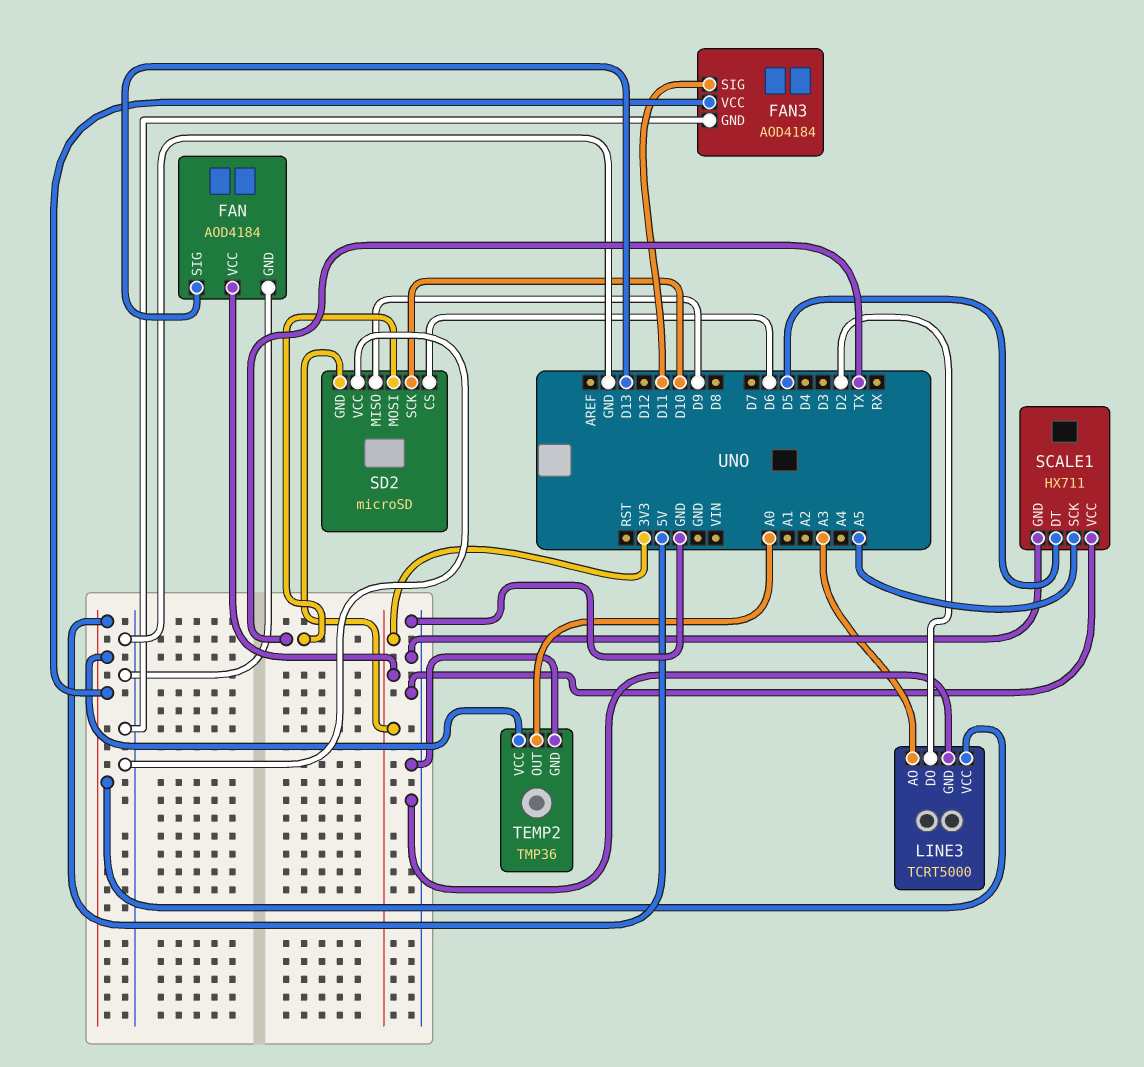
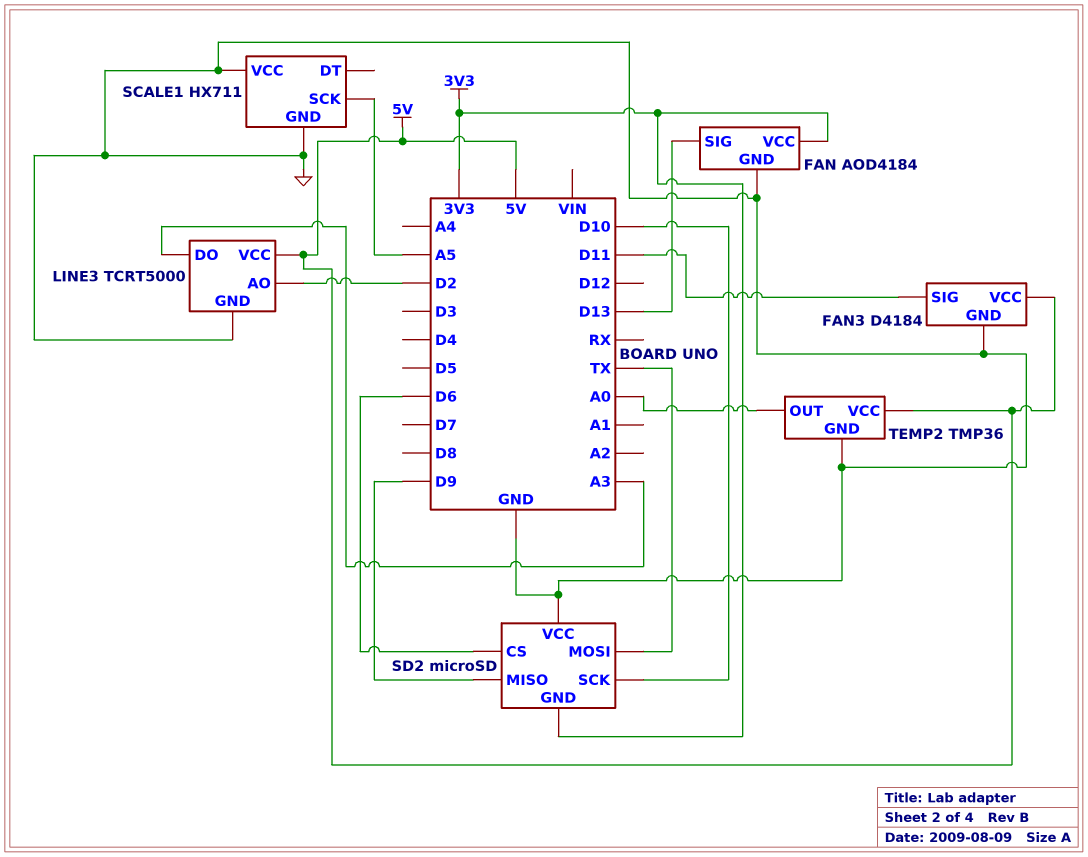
FAN3: AOD4184 -> D4184
LINE3 pin AO: A3 -> D2
LINE3 pin DO: D2 -> A3
SCALE1 pin DT: D5 -> none

